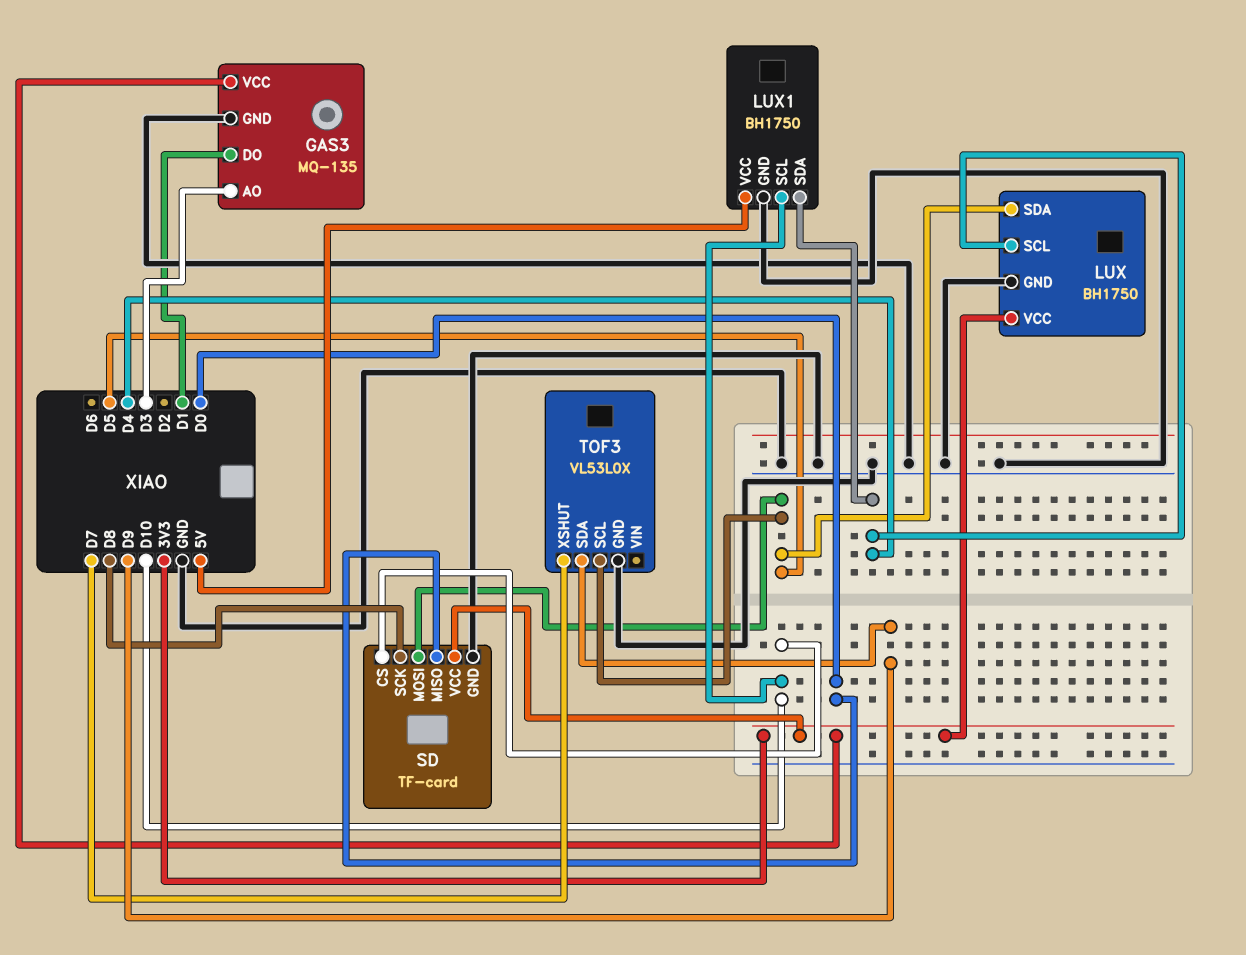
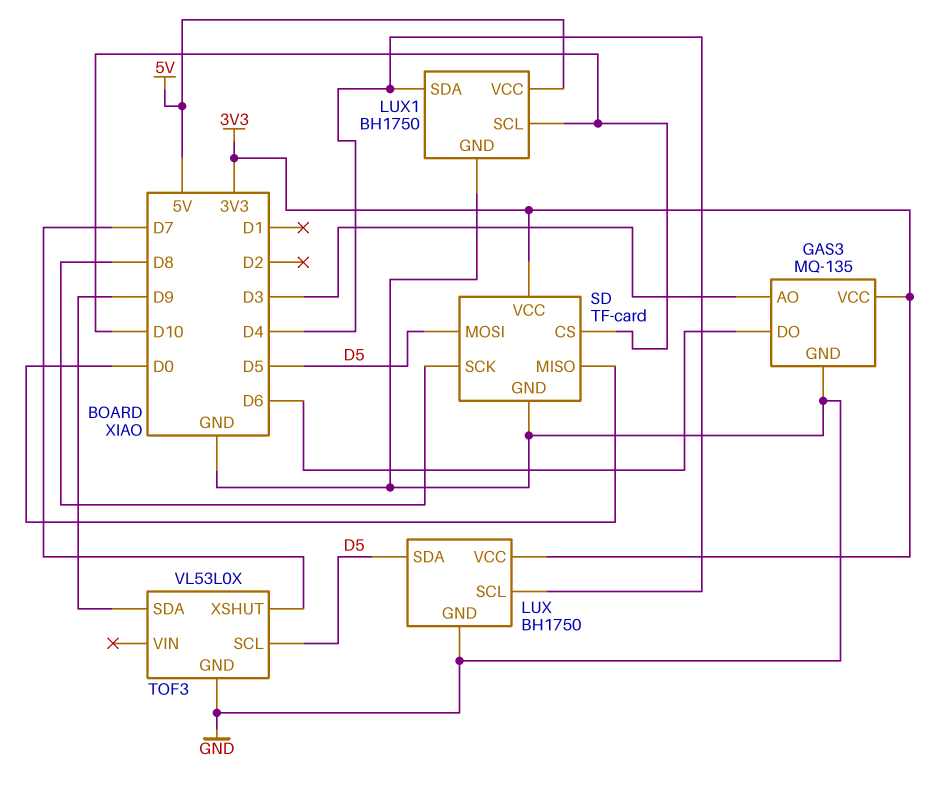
GAS3 pin DO: D1 -> D6

